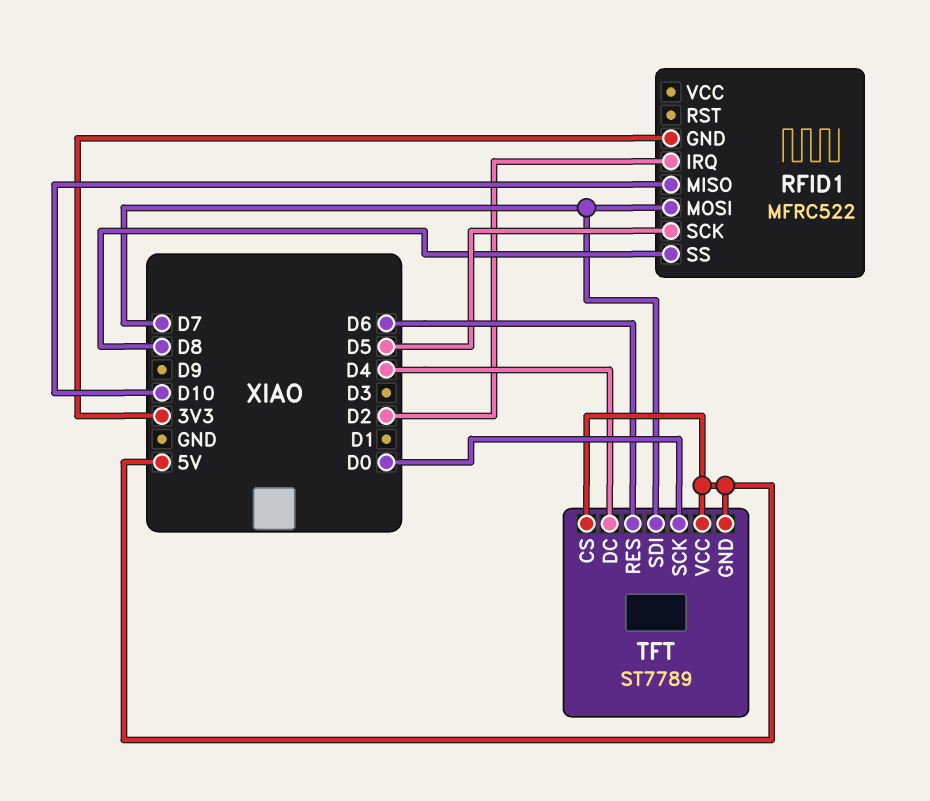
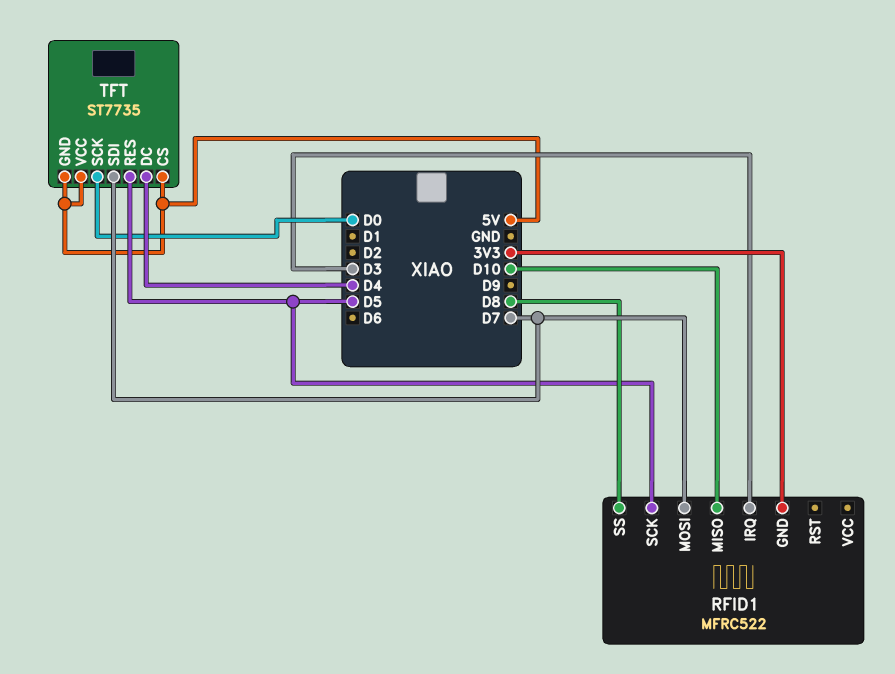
RFID1 pin IRQ: D2 -> D3
TFT: ST7789 -> ST7735
TFT pin RES: D6 -> D5

